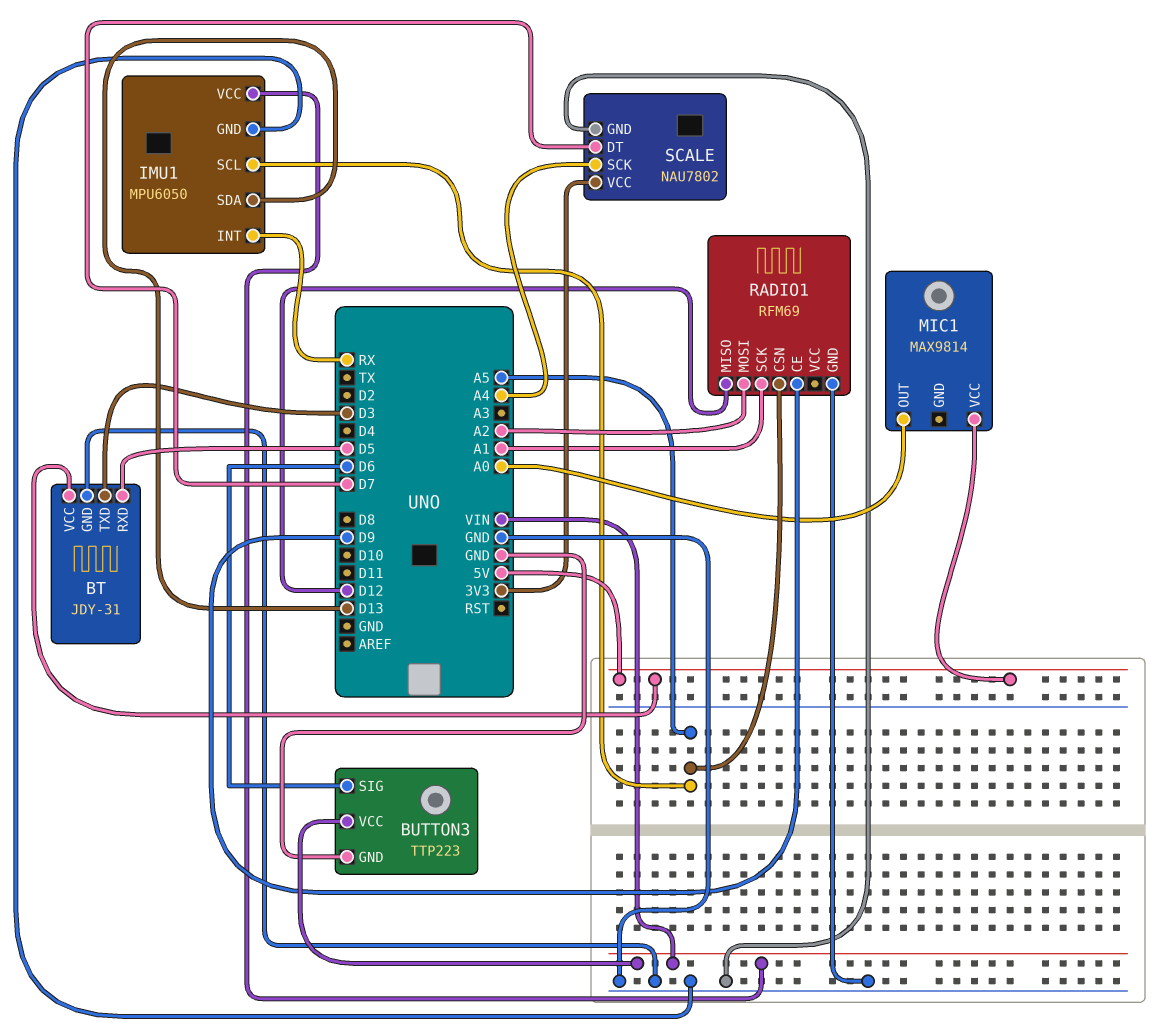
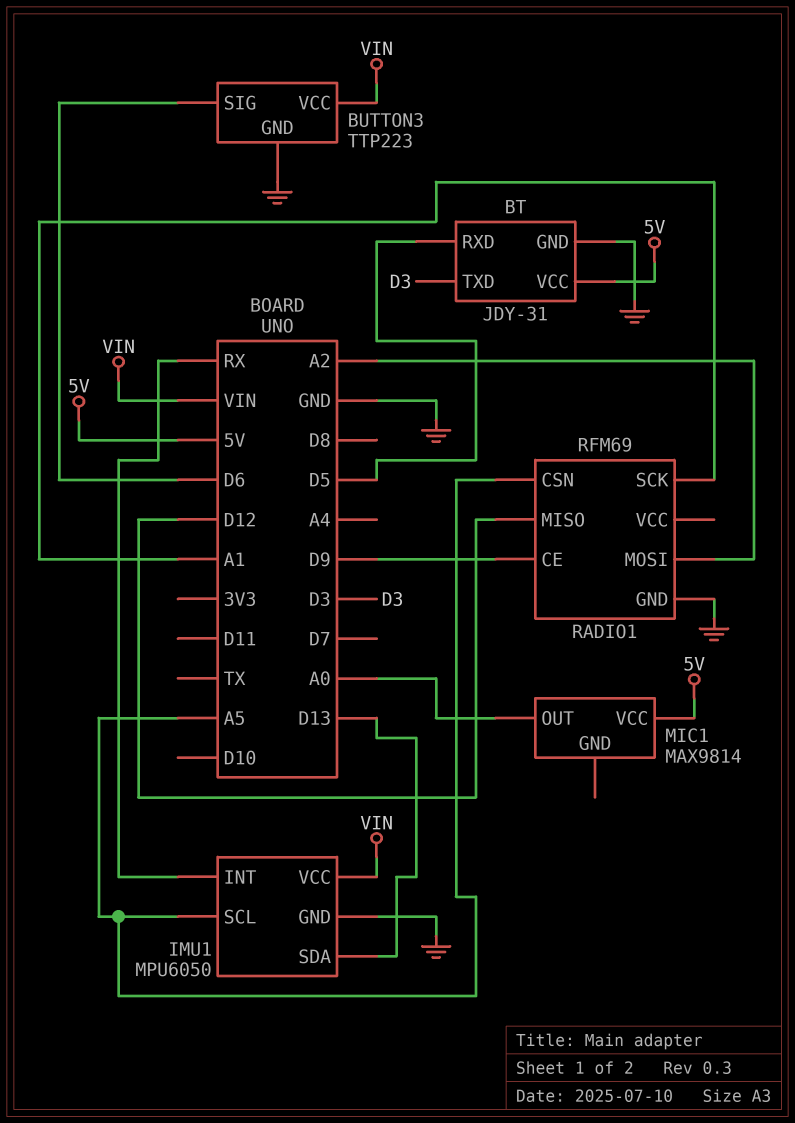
SCALE: NAU7802 -> none
SCALE pin DT: D7 -> none
SCALE pin GND: GND -> none
SCALE pin SCK: A4 -> none
SCALE pin VCC: 3V3 -> none

